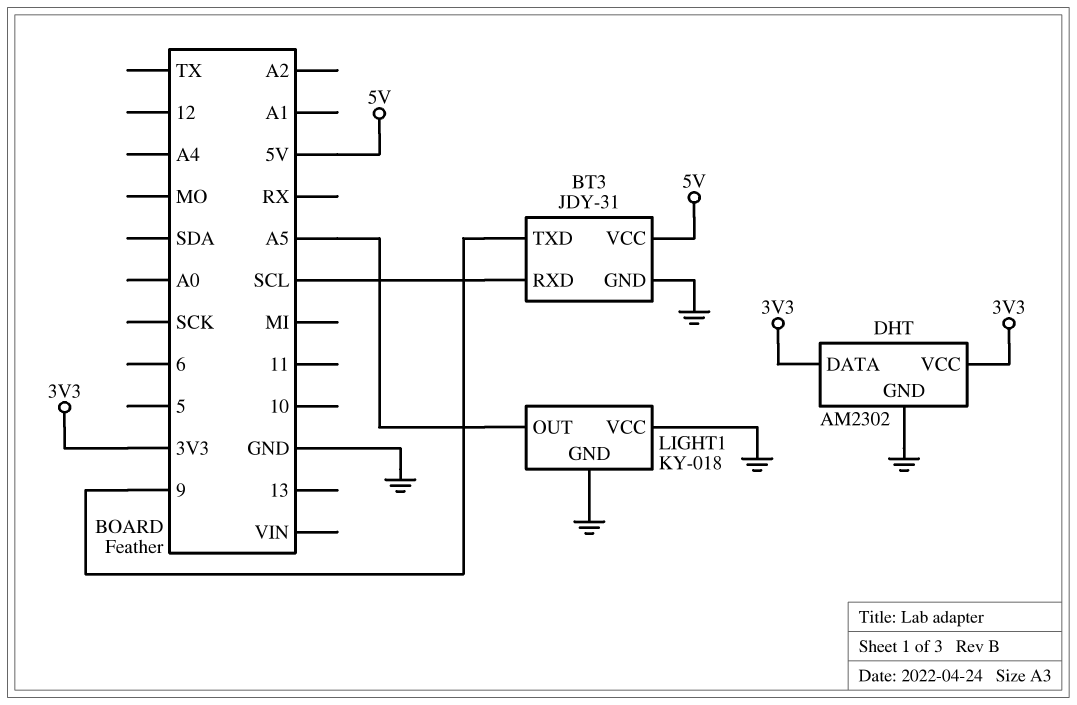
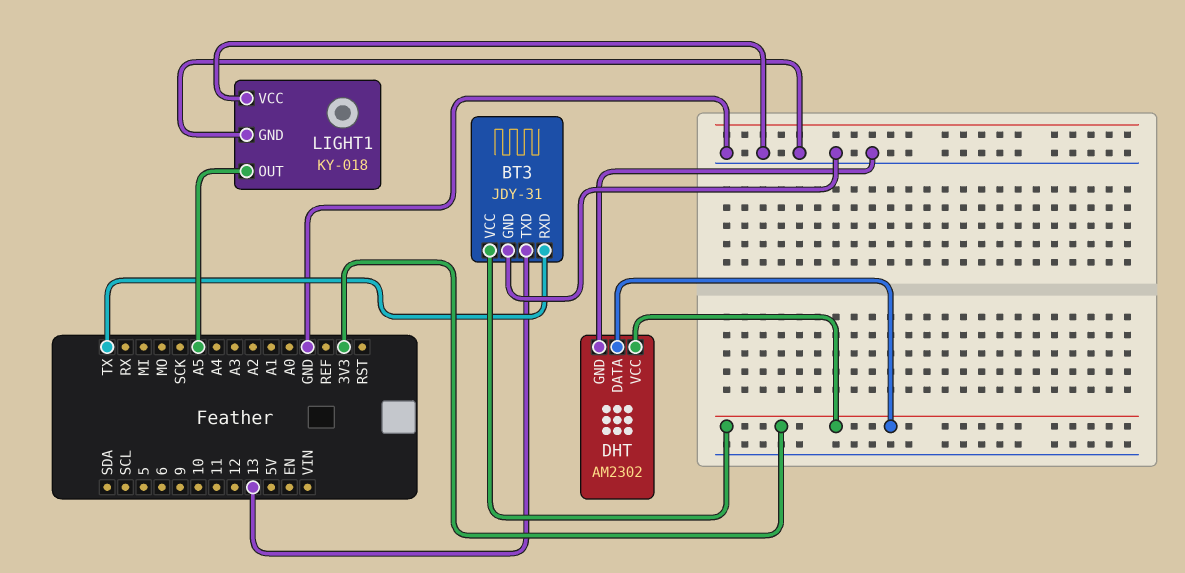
BT3 pin RXD: SCL -> TX
BT3 pin TXD: 9 -> 13
BT3 pin VCC: 5V -> 3V3

